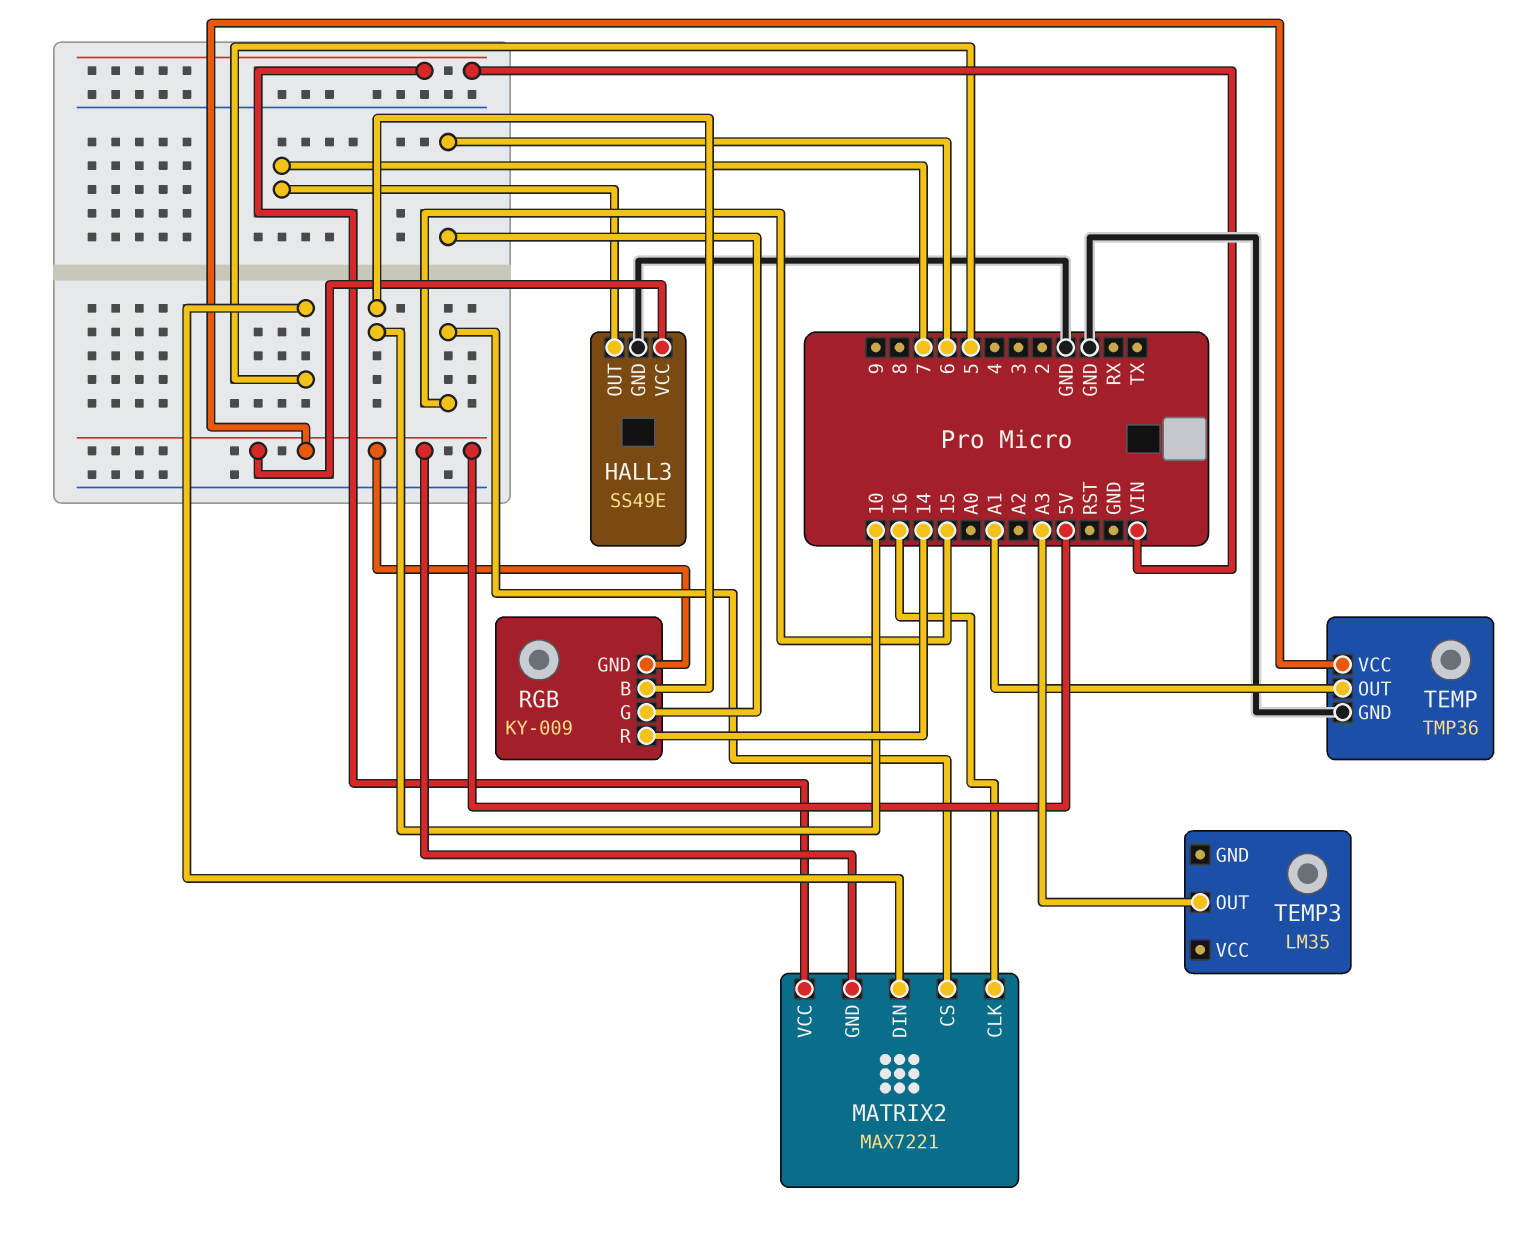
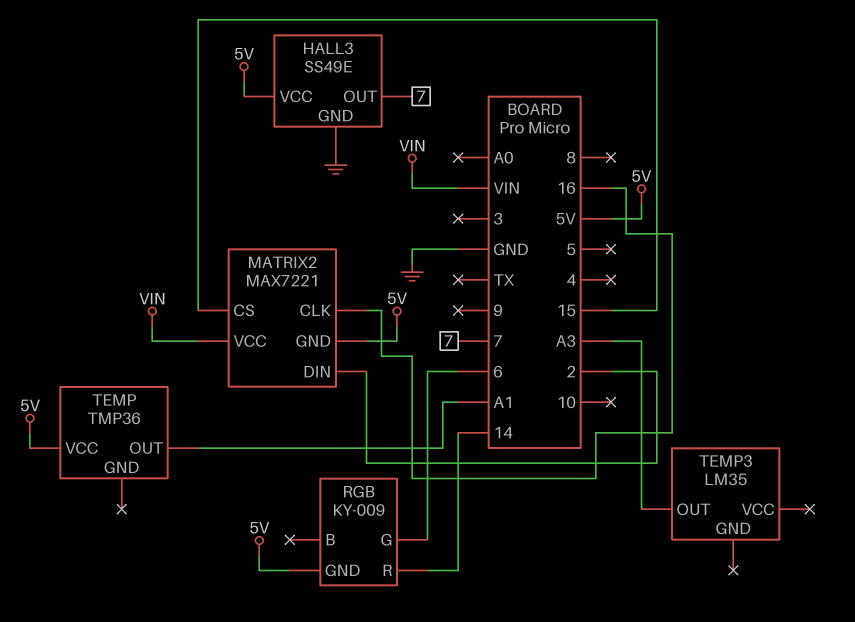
MATRIX2 pin DIN: 5 -> 2
RGB pin B: 10 -> none
TEMP pin GND: GND -> none

